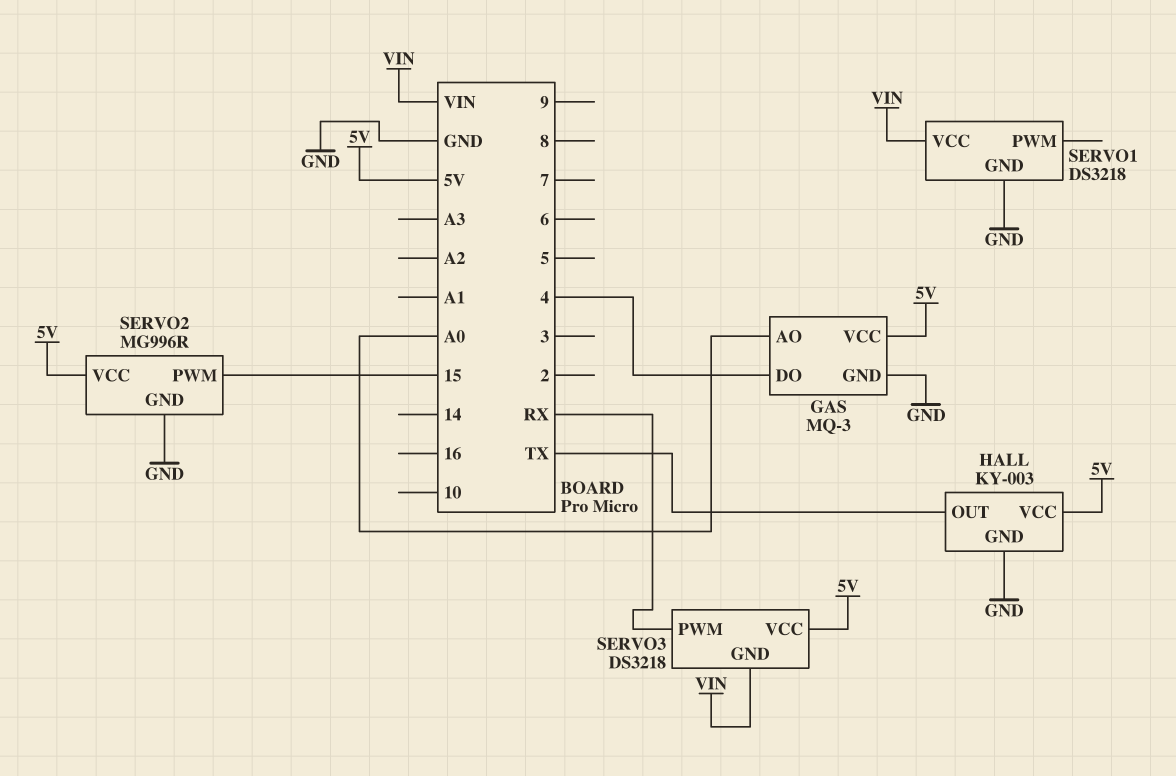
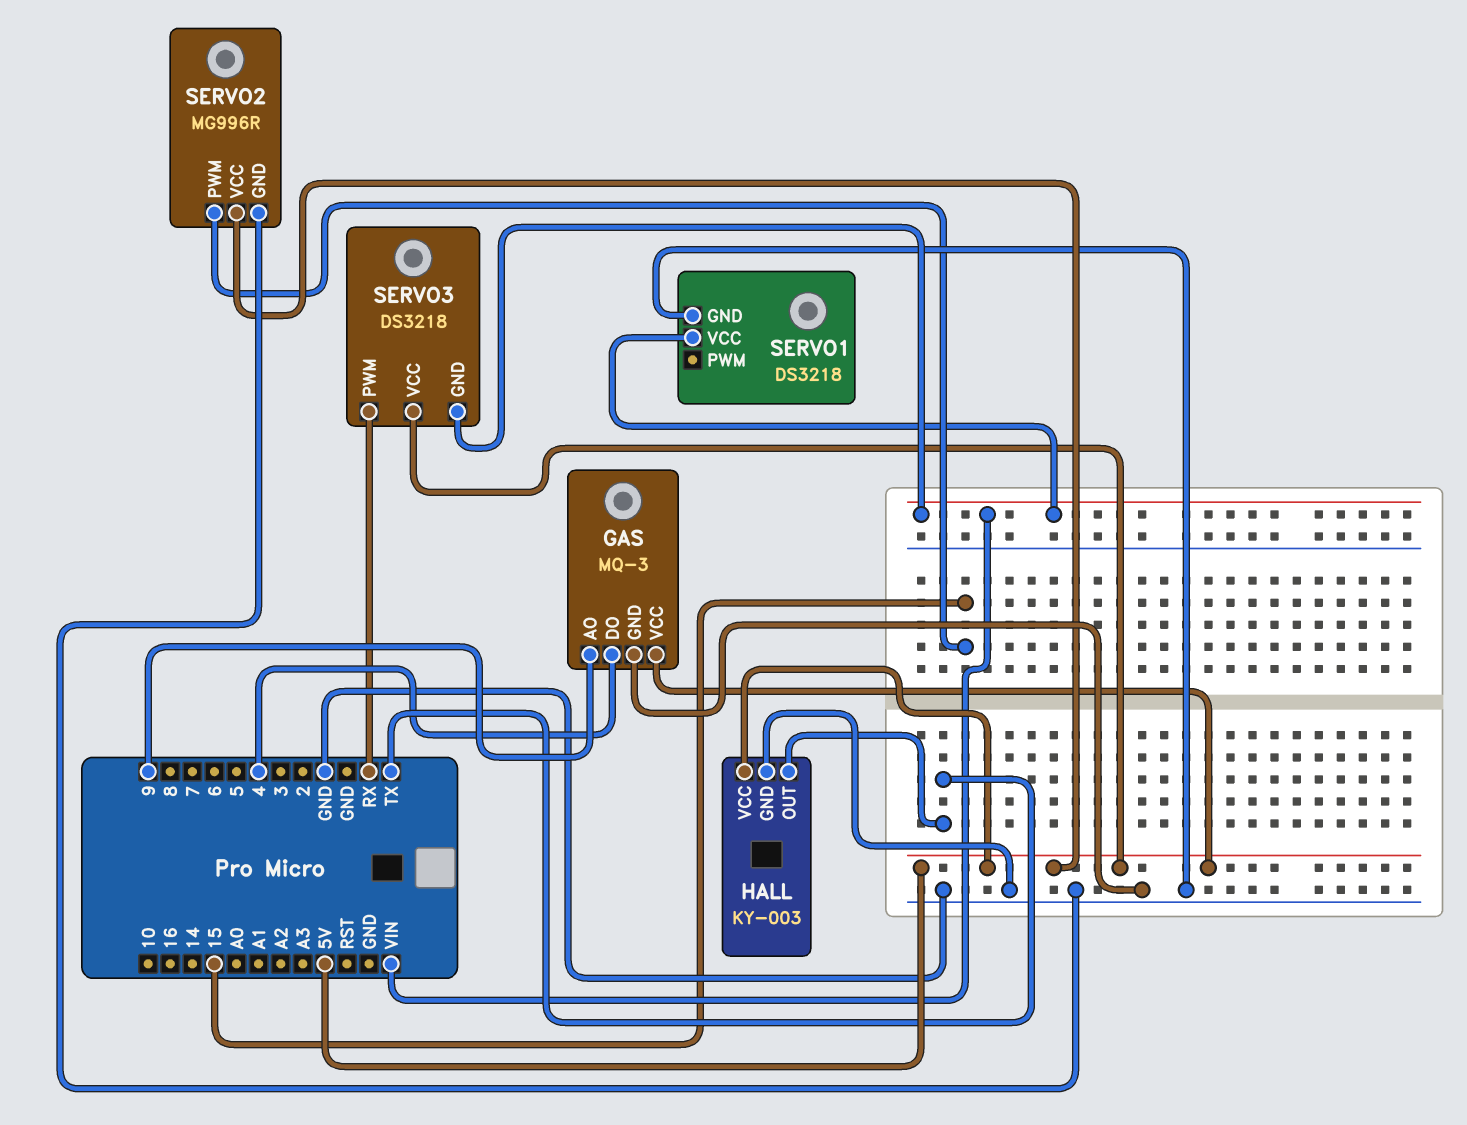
GAS pin AO: A0 -> 9

